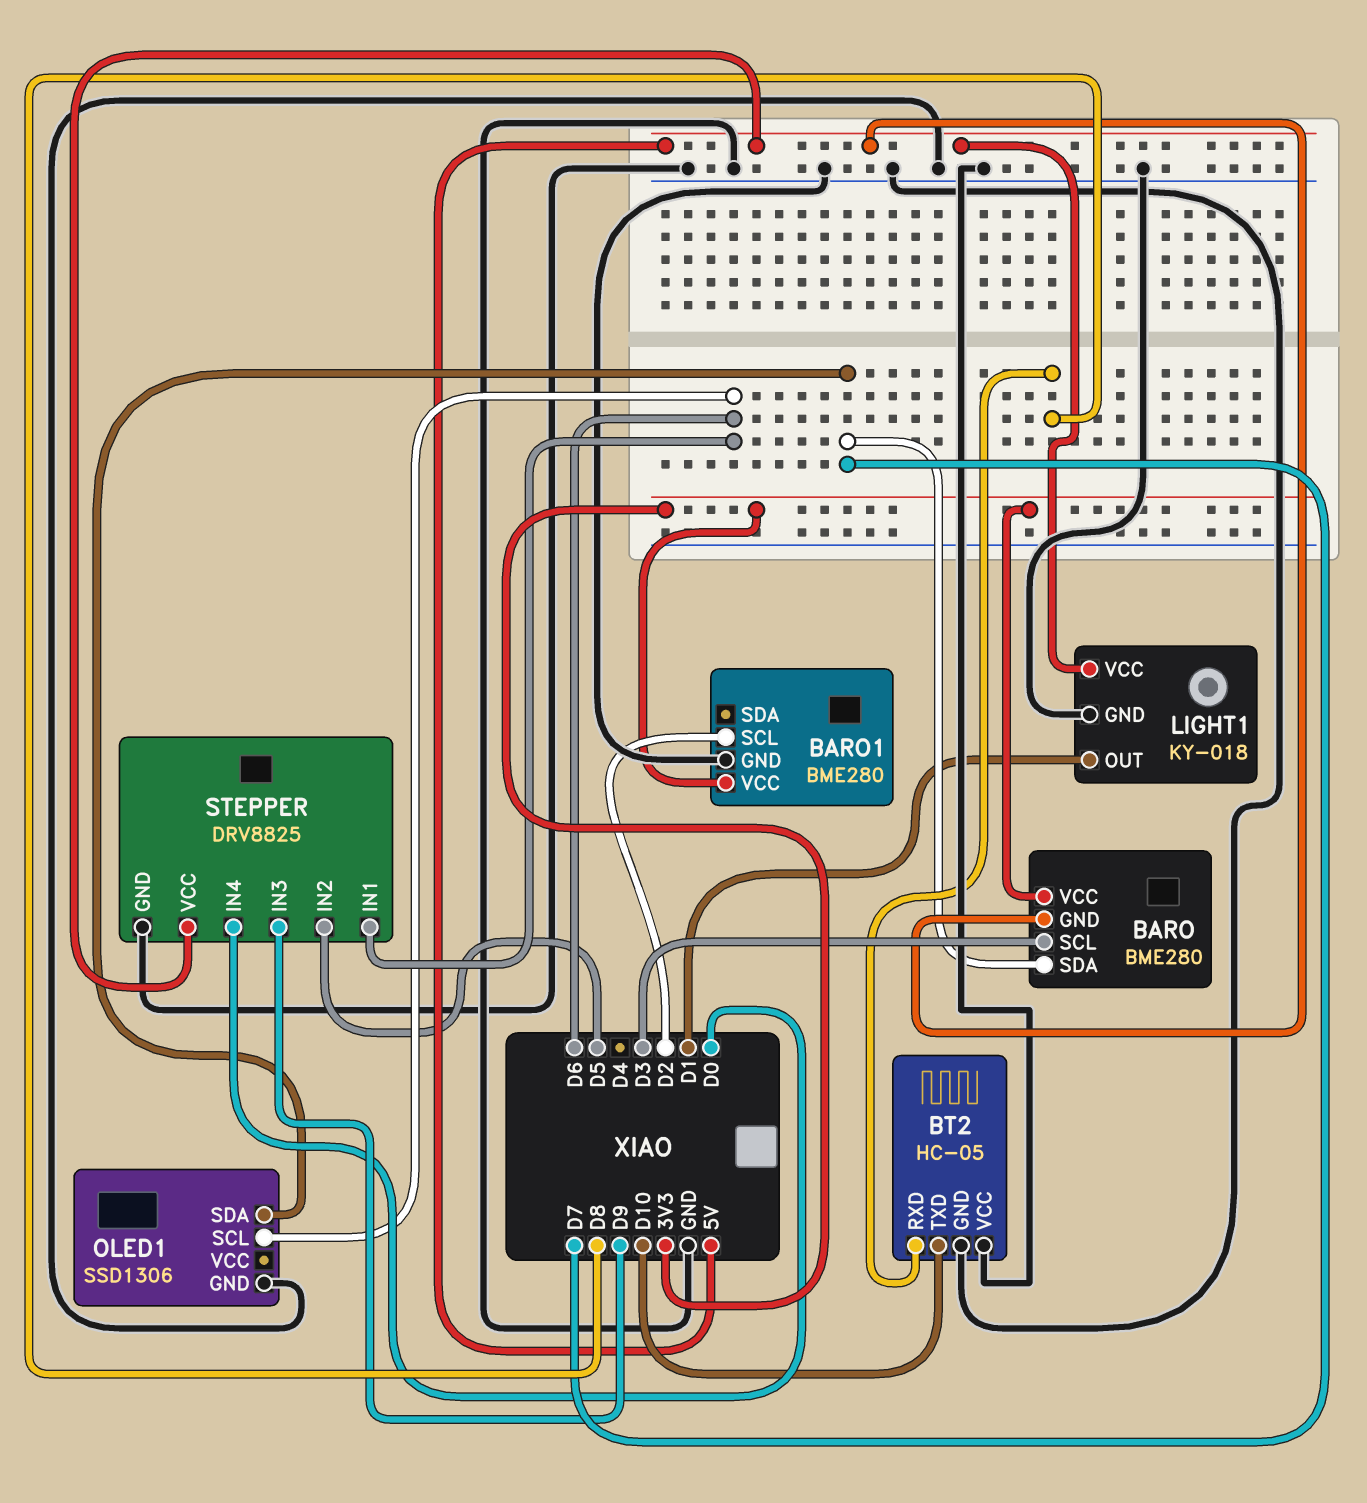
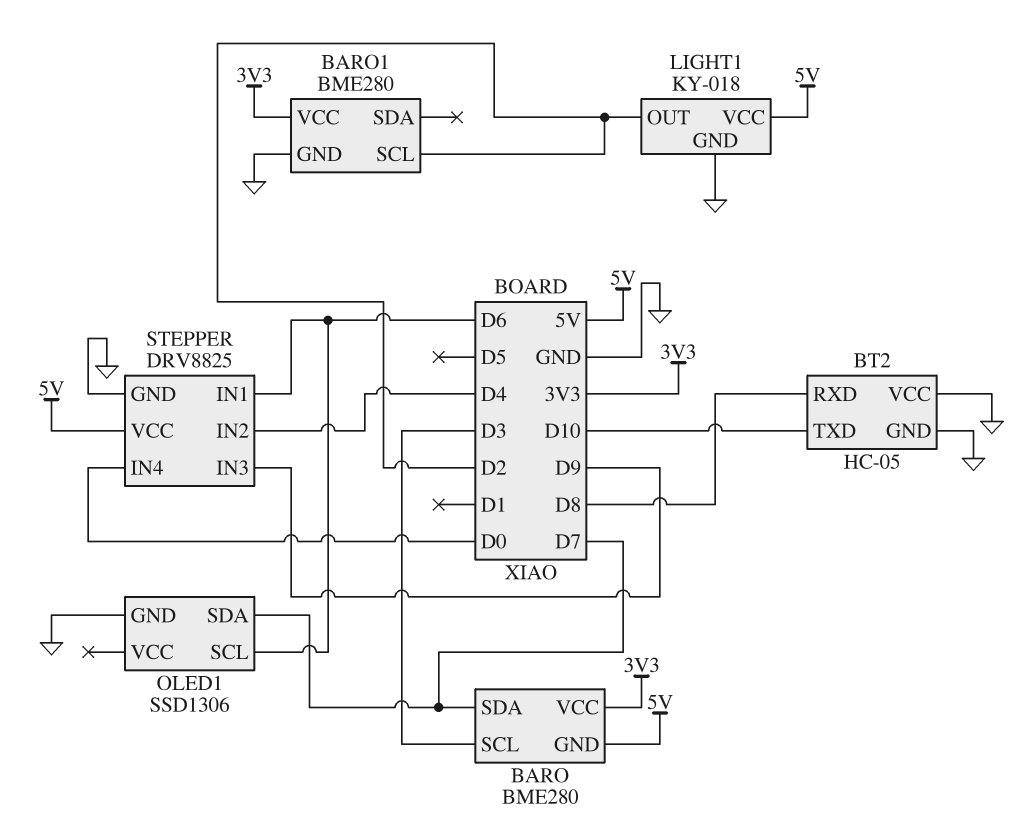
LIGHT1 pin OUT: D1 -> D2
STEPPER pin IN2: D5 -> D4

